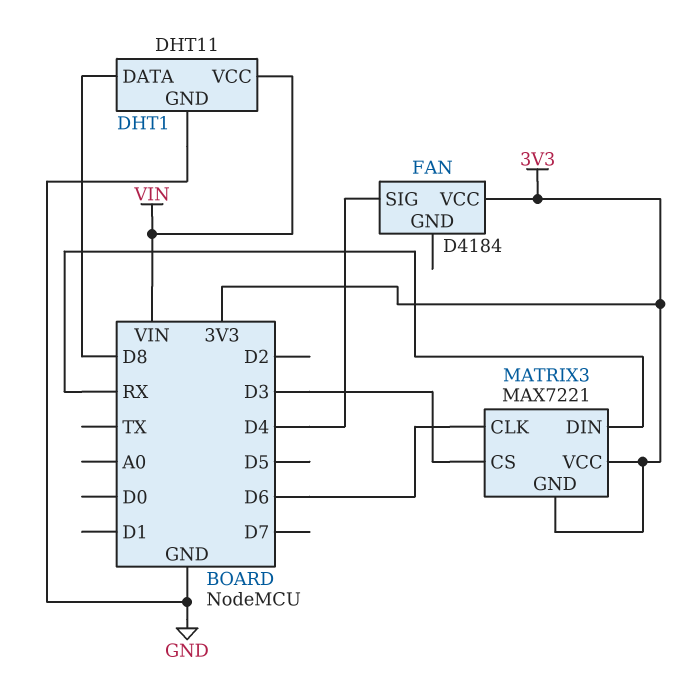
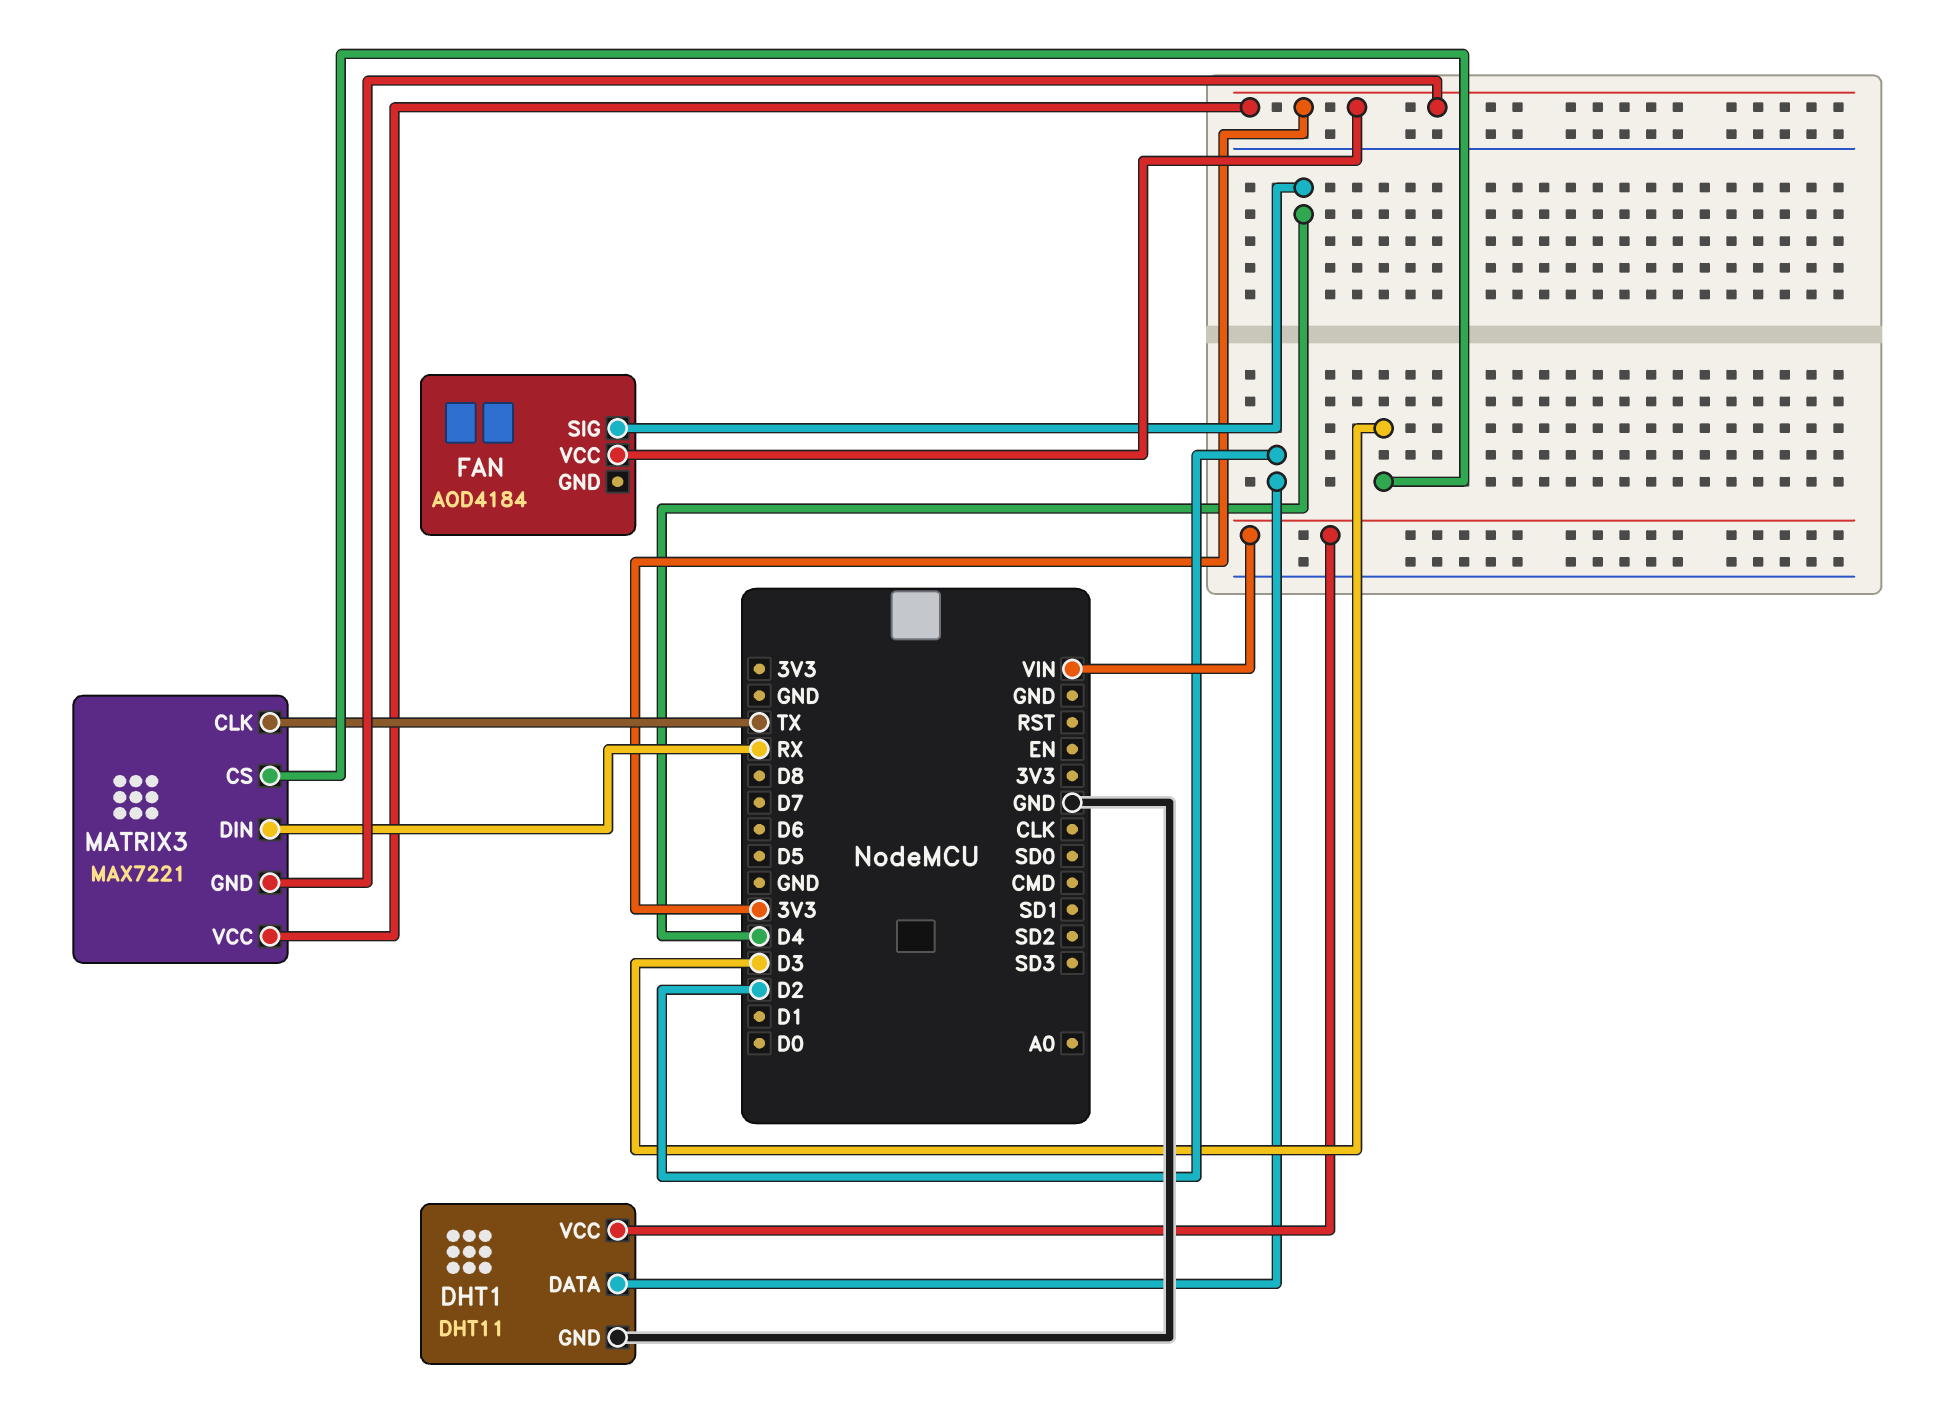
DHT1 pin DATA: D8 -> D2
FAN: D4184 -> AOD4184
MATRIX3 pin CLK: D6 -> TX

